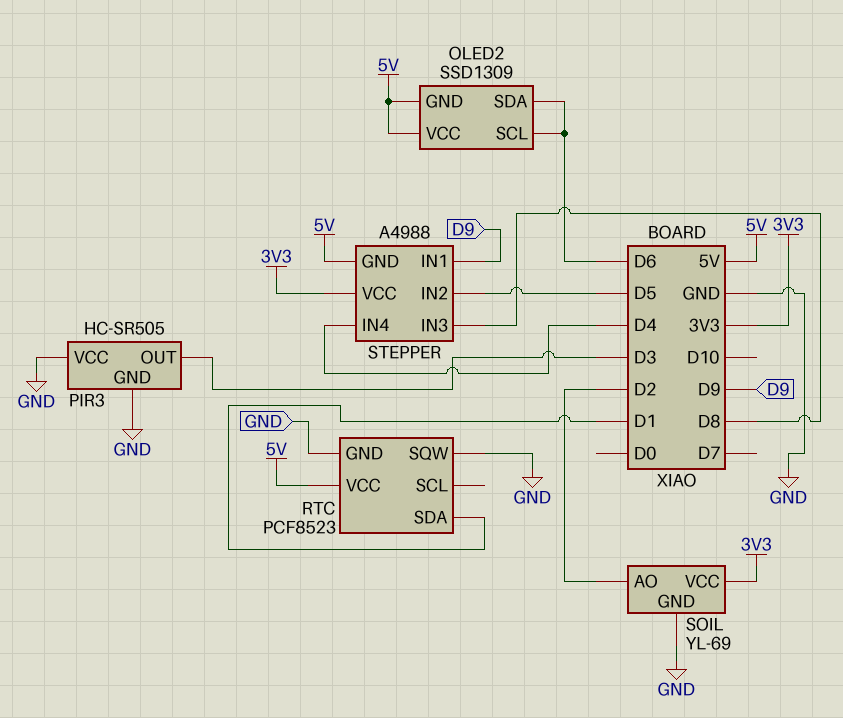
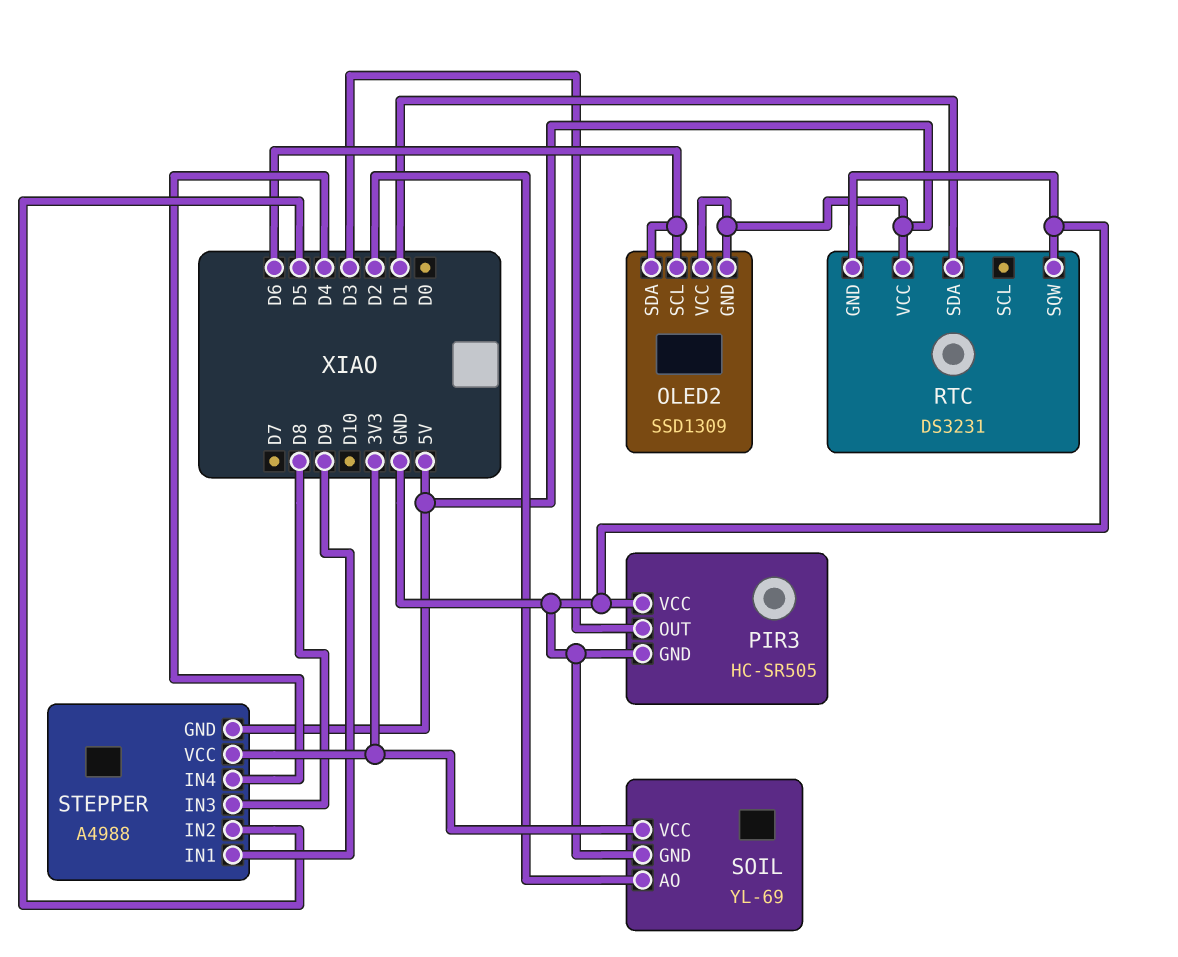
RTC: PCF8523 -> DS3231

